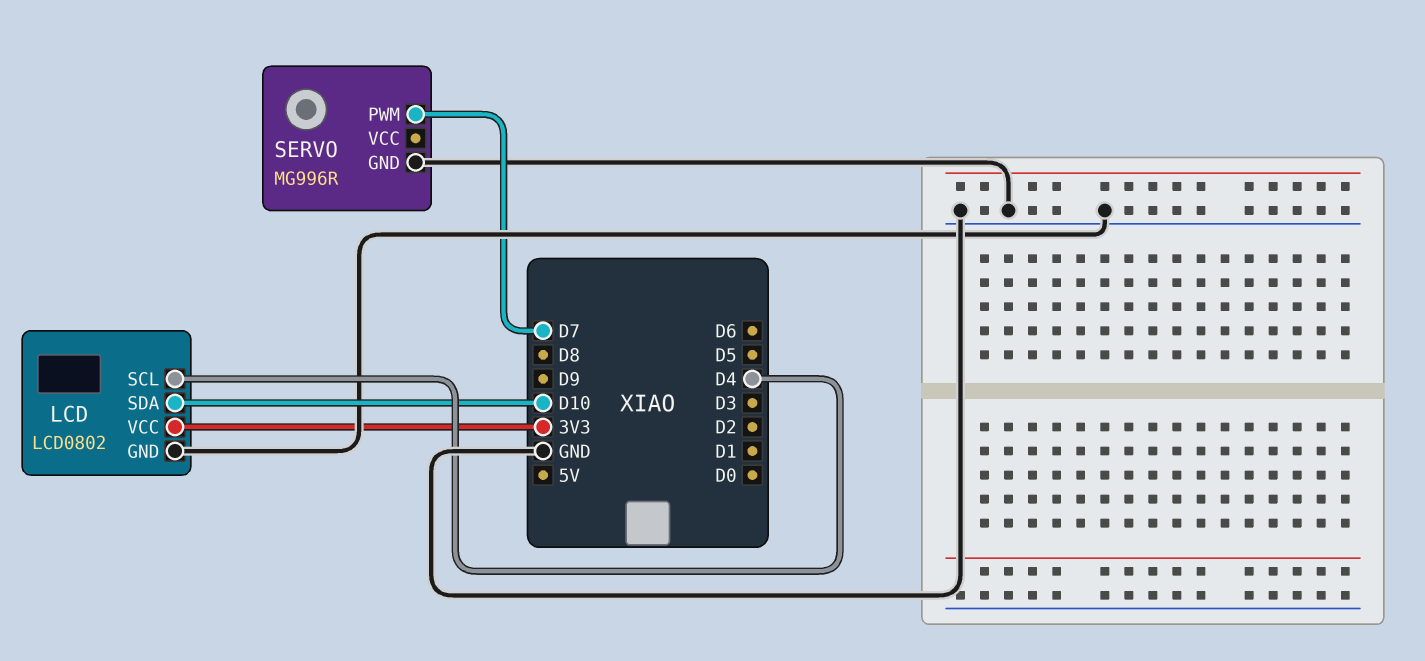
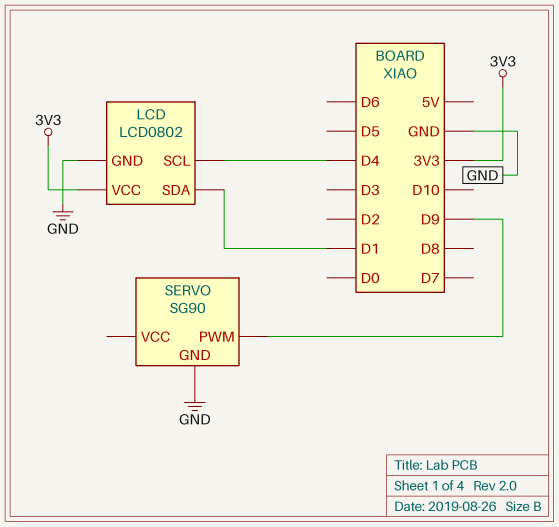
LCD pin SDA: D10 -> D1
SERVO: MG996R -> SG90
SERVO pin PWM: D7 -> D9

